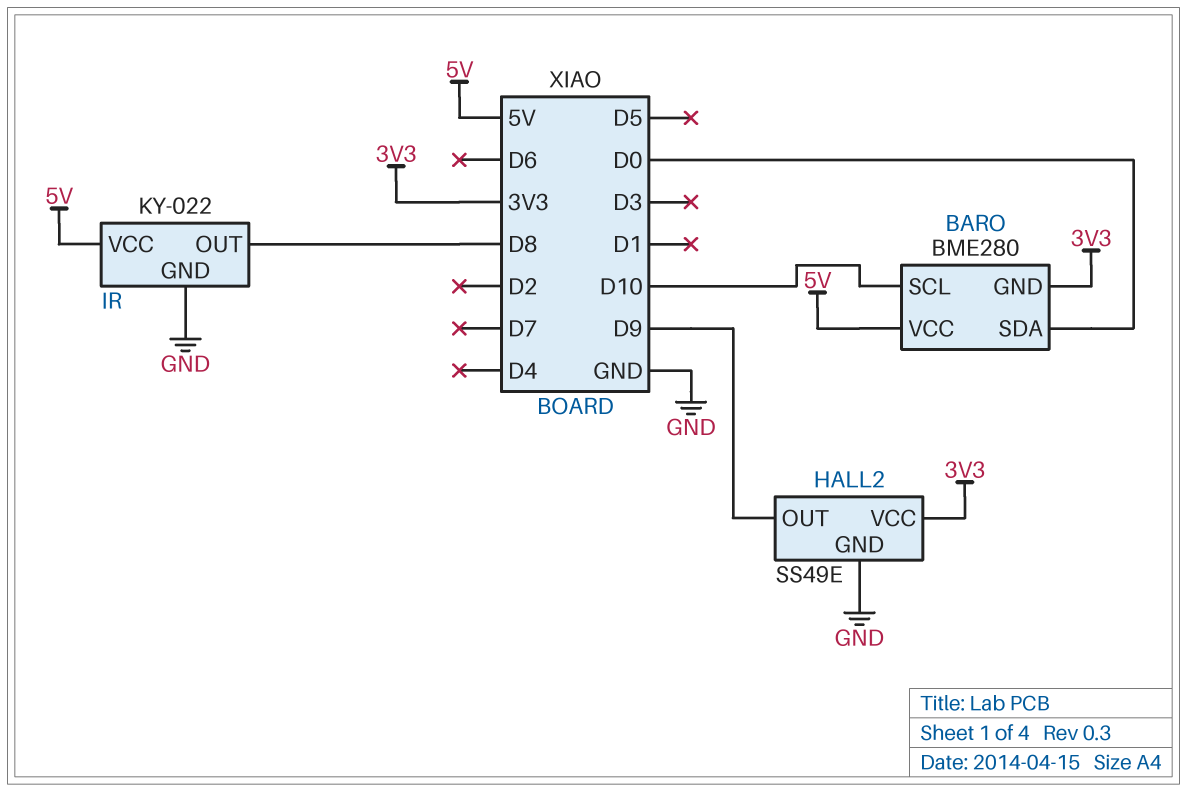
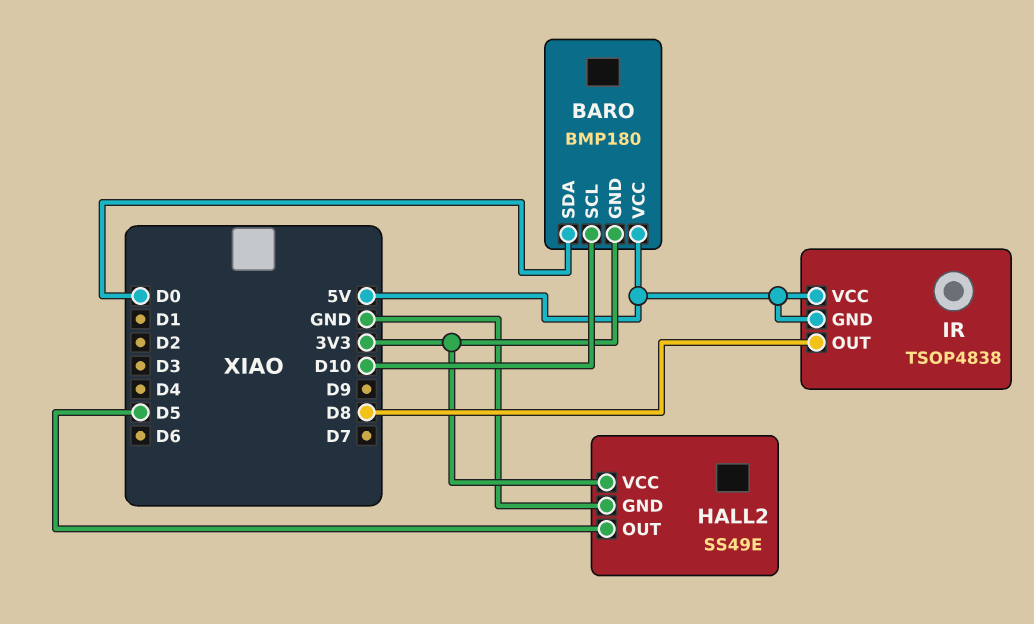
BARO: BME280 -> BMP180
HALL2 pin OUT: D9 -> D5
IR: KY-022 -> TSOP4838
IR pin GND: GND -> 5V

